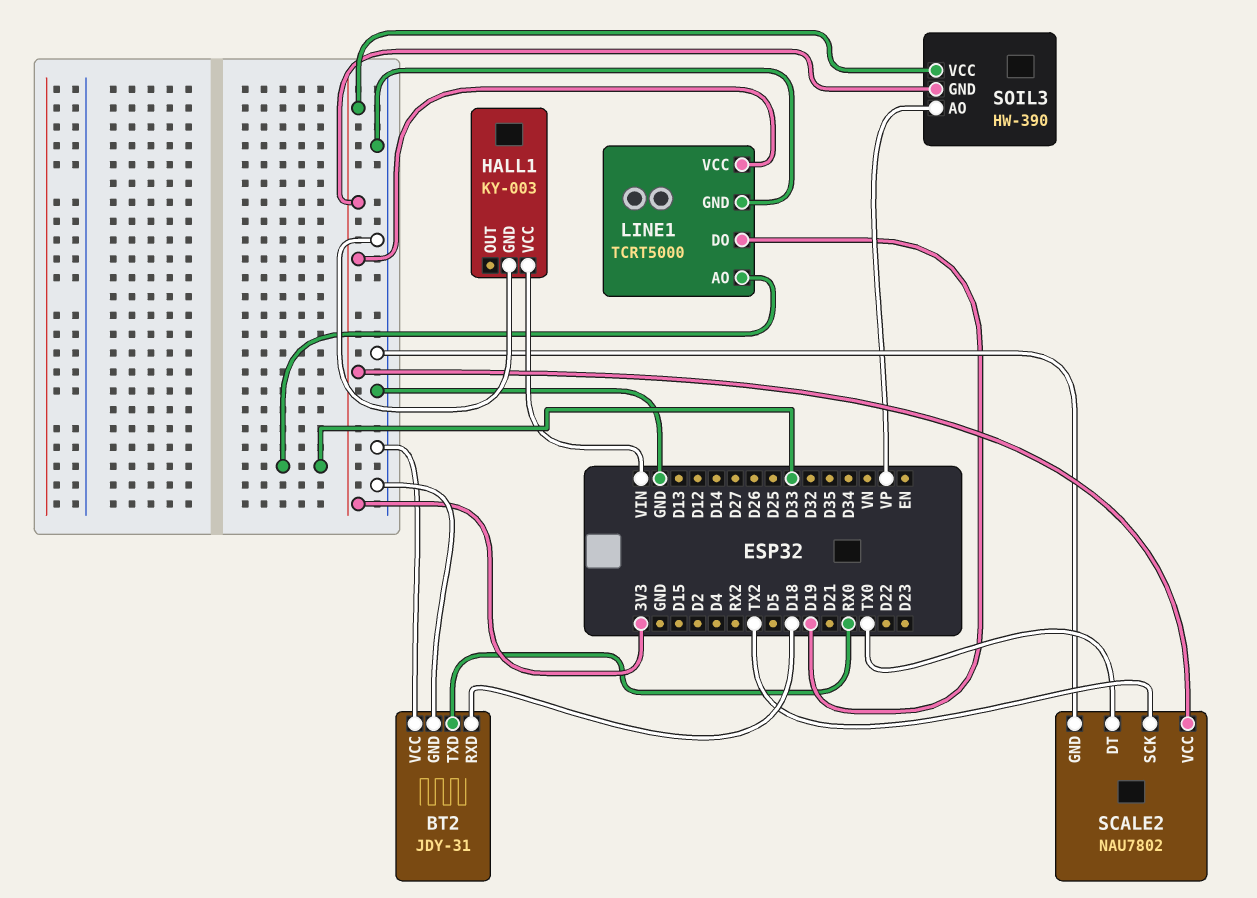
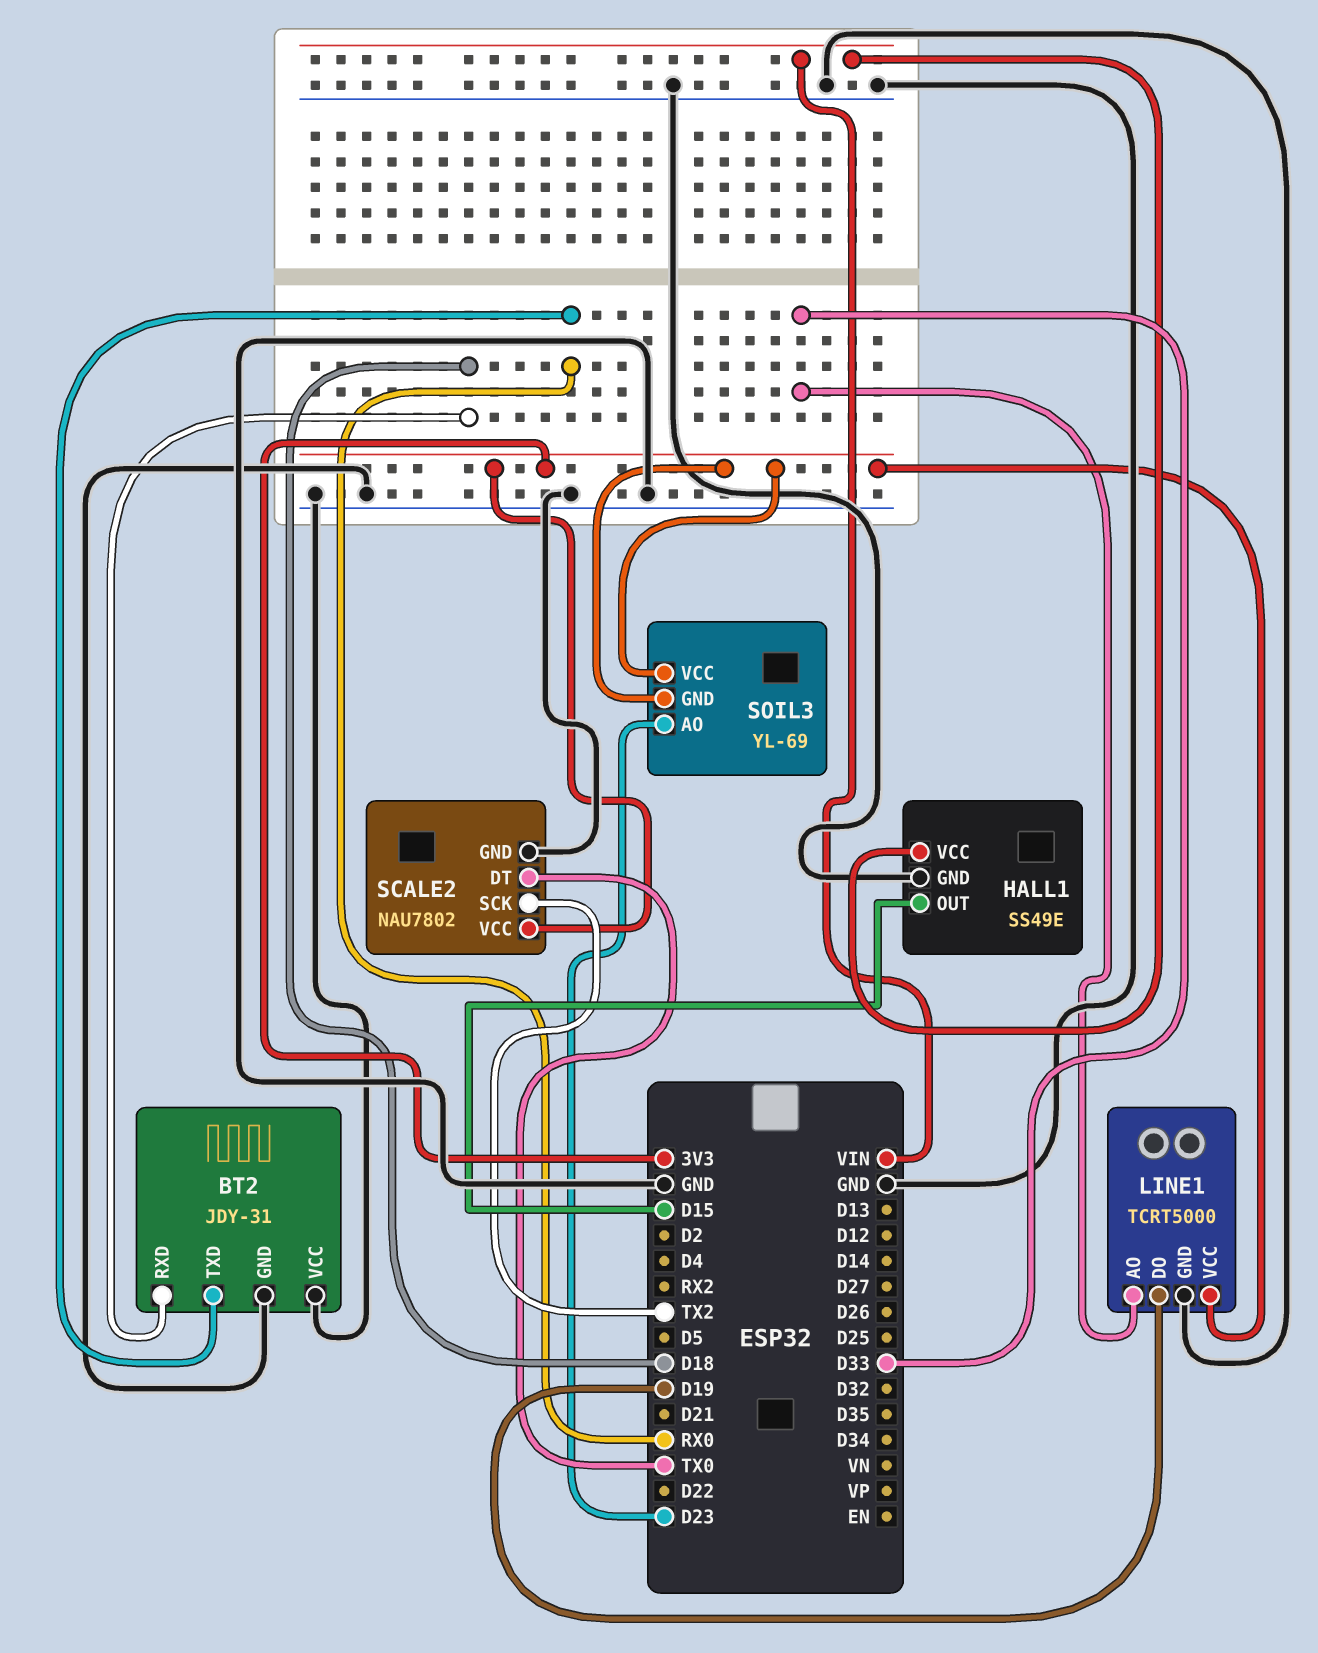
HALL1: KY-003 -> SS49E
HALL1 pin OUT: none -> D15
SOIL3: HW-390 -> YL-69
SOIL3 pin AO: VP -> D23

